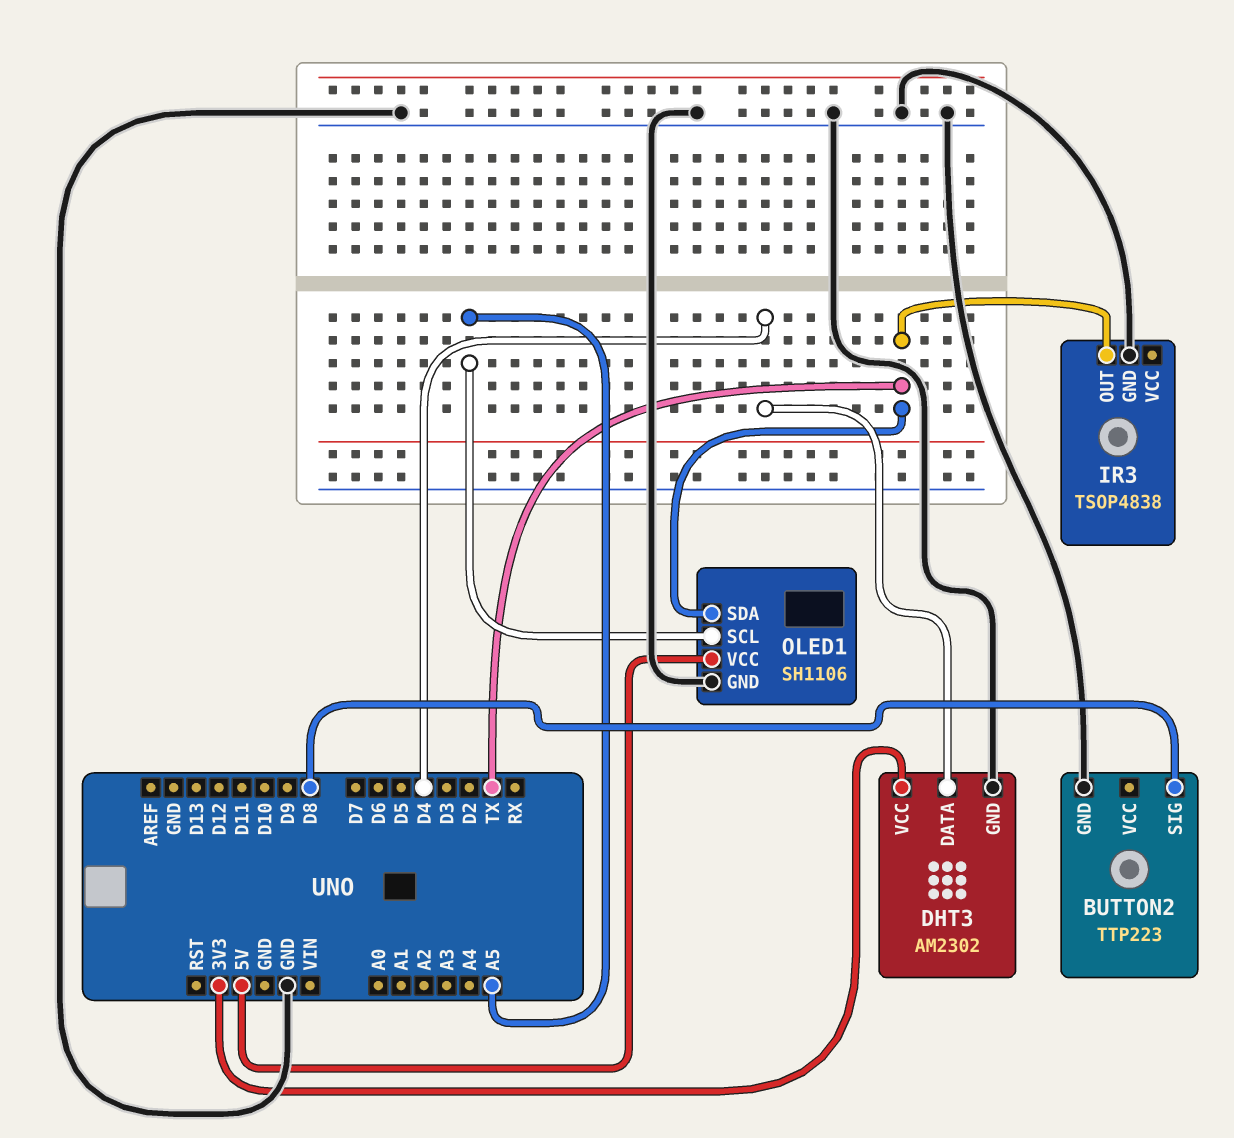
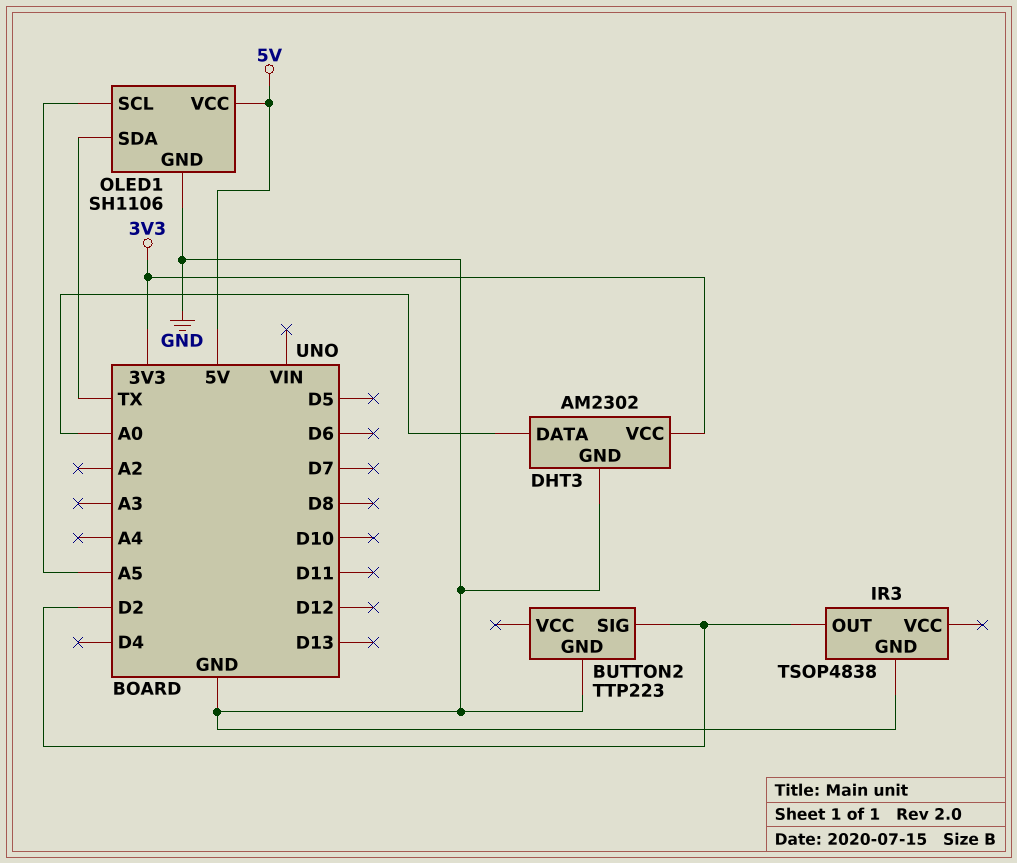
BUTTON2 pin SIG: D8 -> D2
DHT3 pin DATA: D4 -> A0
IR3 pin OUT: TX -> D2

